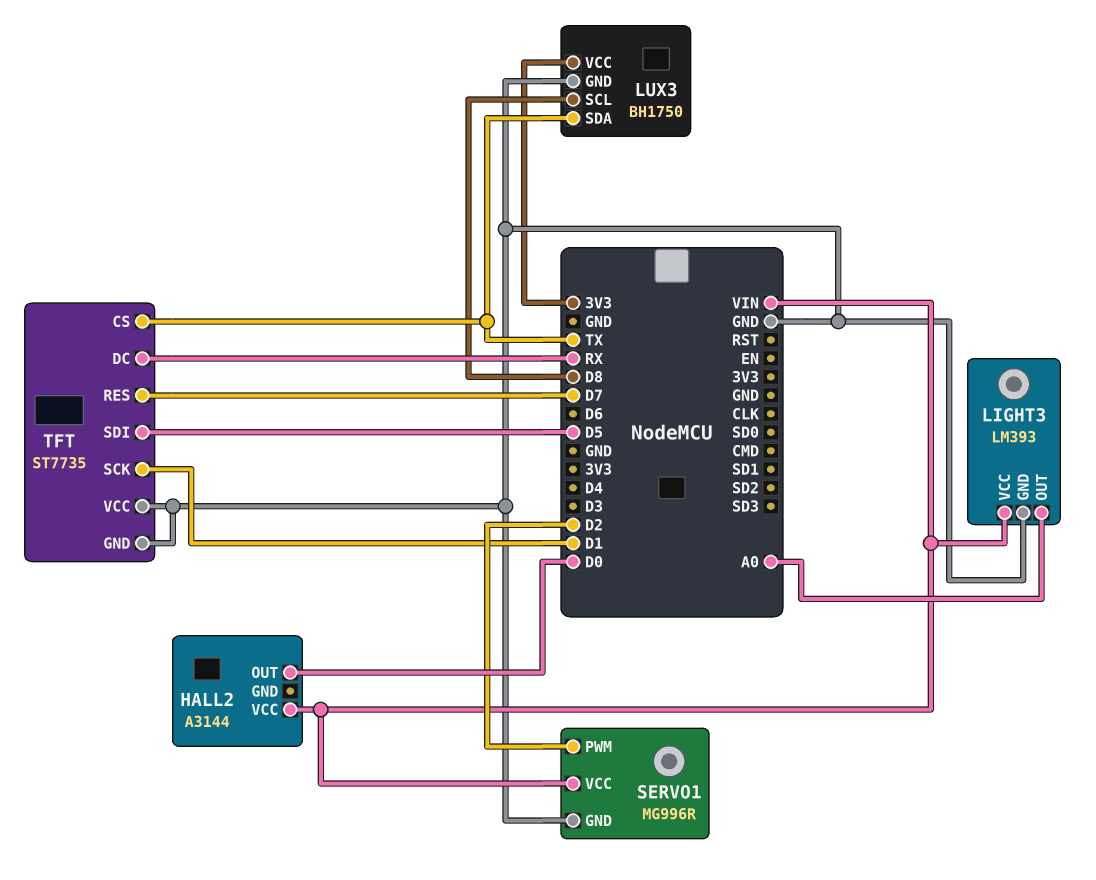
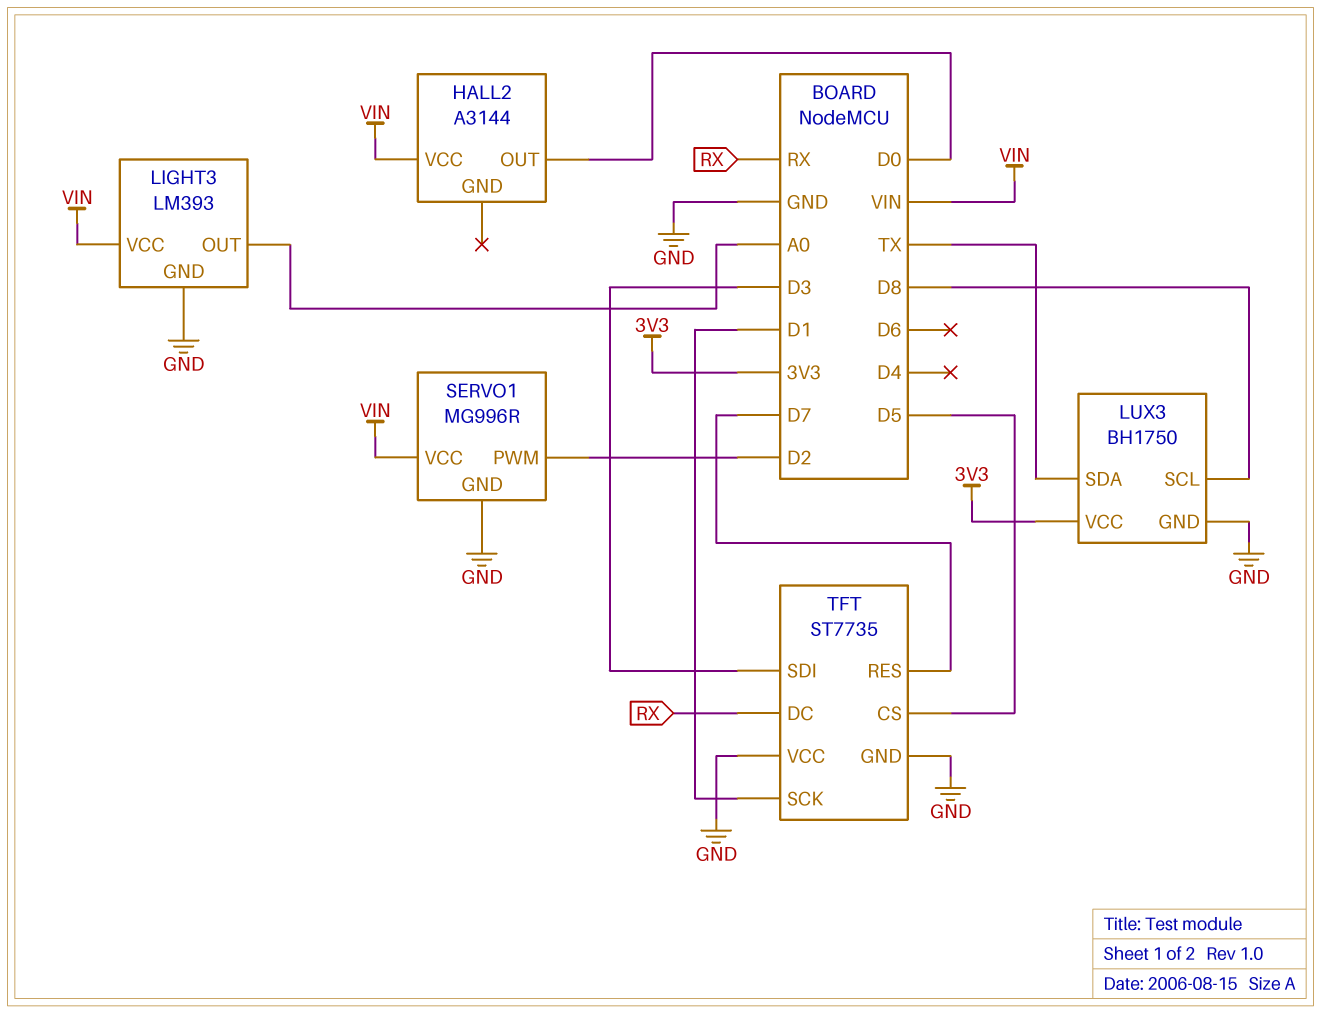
TFT pin CS: TX -> D5
TFT pin SDI: D5 -> D3

